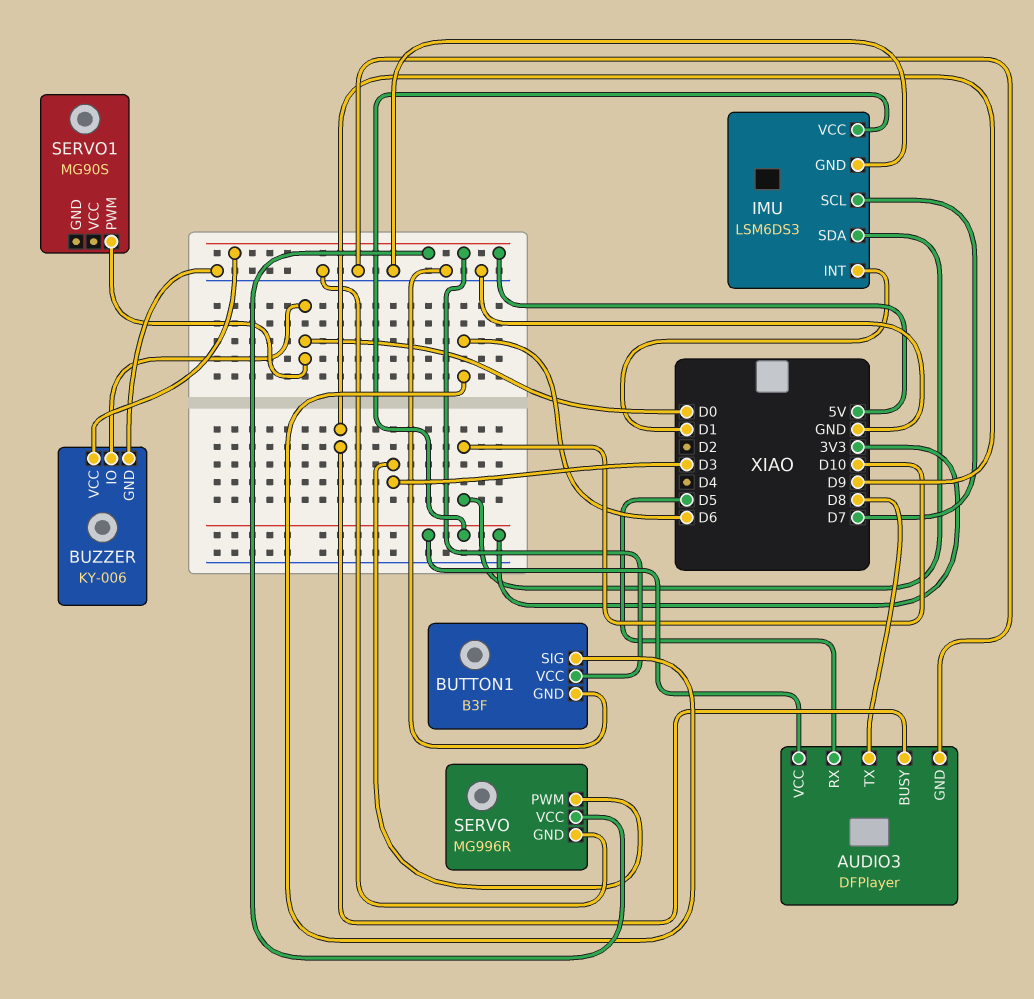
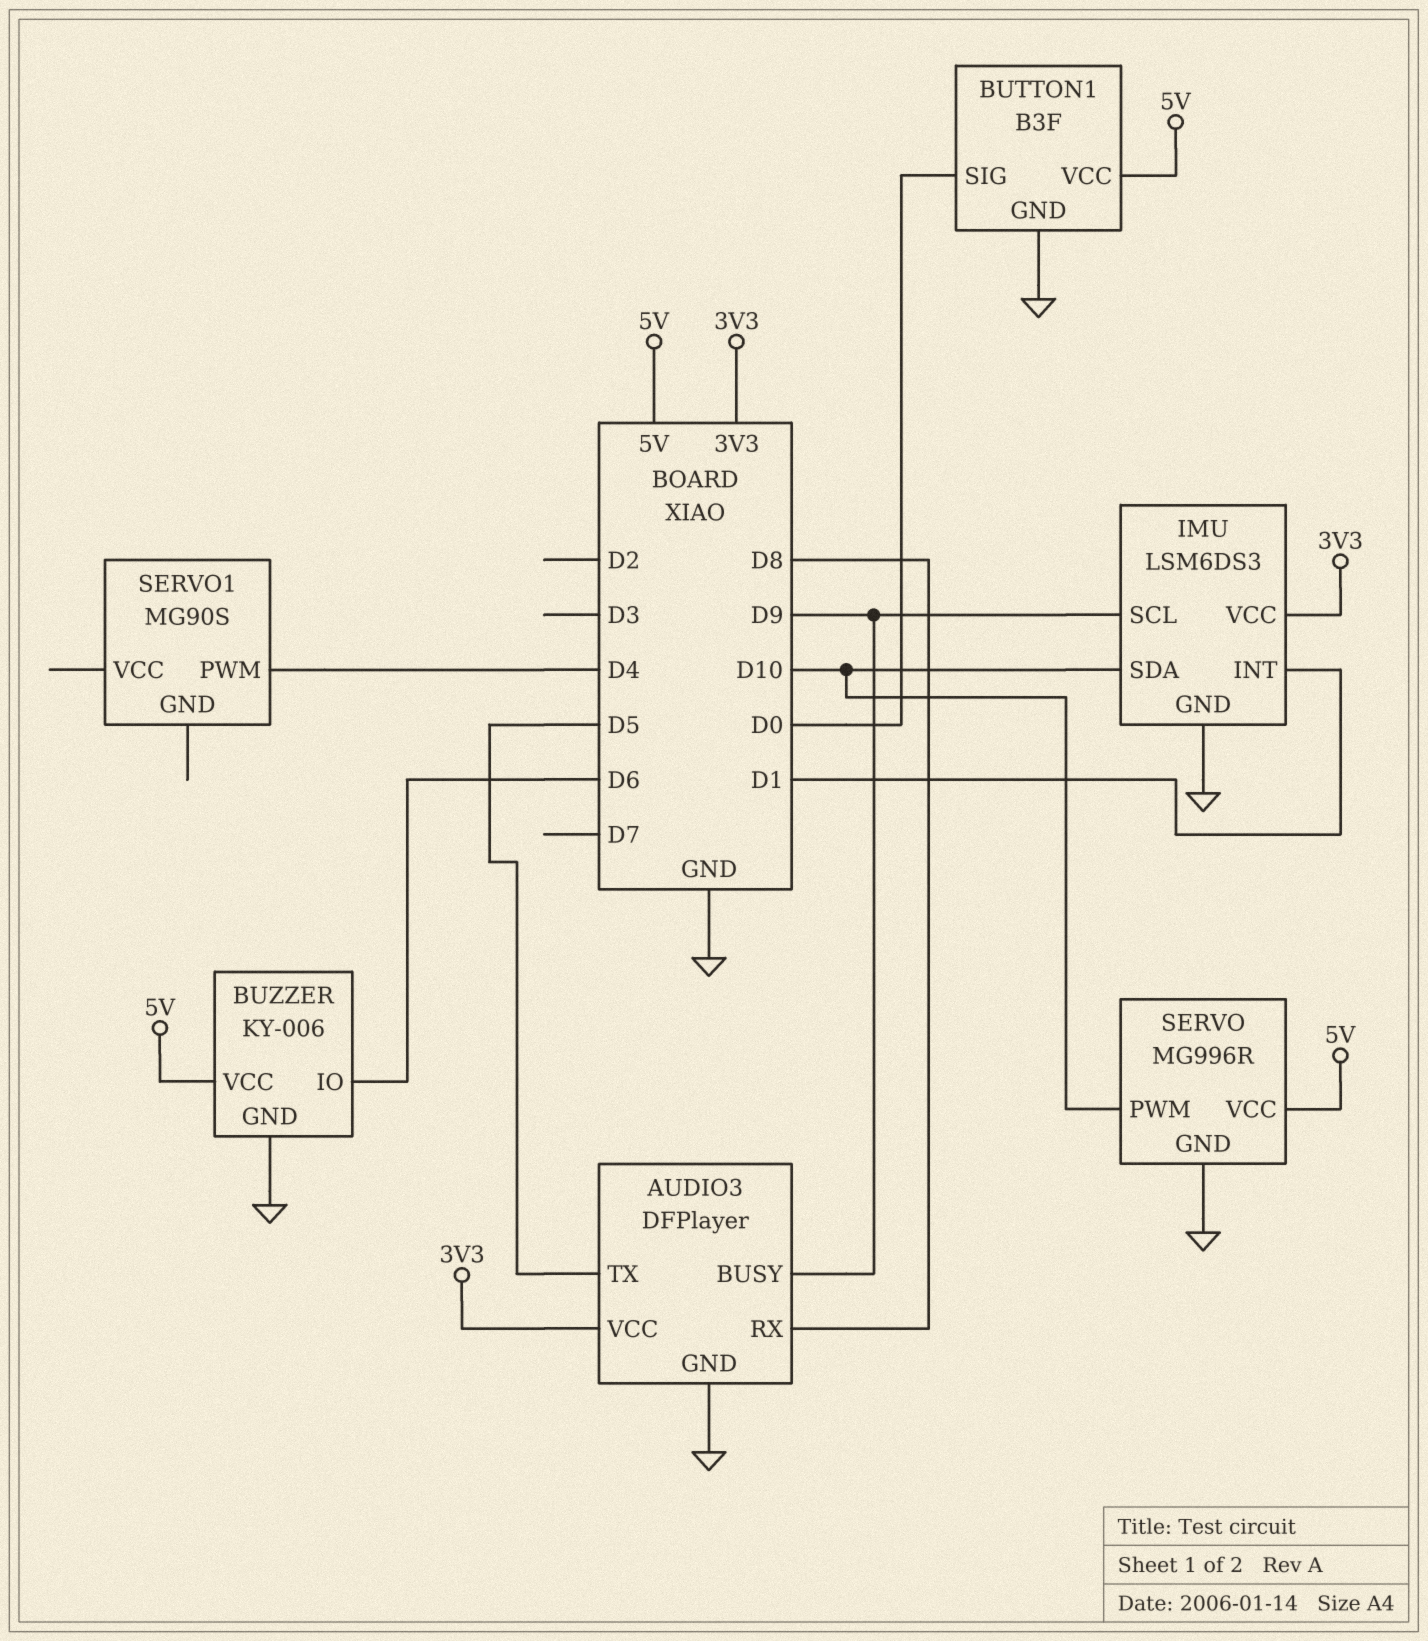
AUDIO3 pin RX: D5 -> D8
AUDIO3 pin TX: D8 -> D5
BUTTON1 pin SIG: D6 -> D0
BUZZER pin IO: D0 -> D6
IMU pin SCL: D7 -> D9
SERVO pin PWM: D3 -> D10
SERVO1 pin PWM: D0 -> D4

